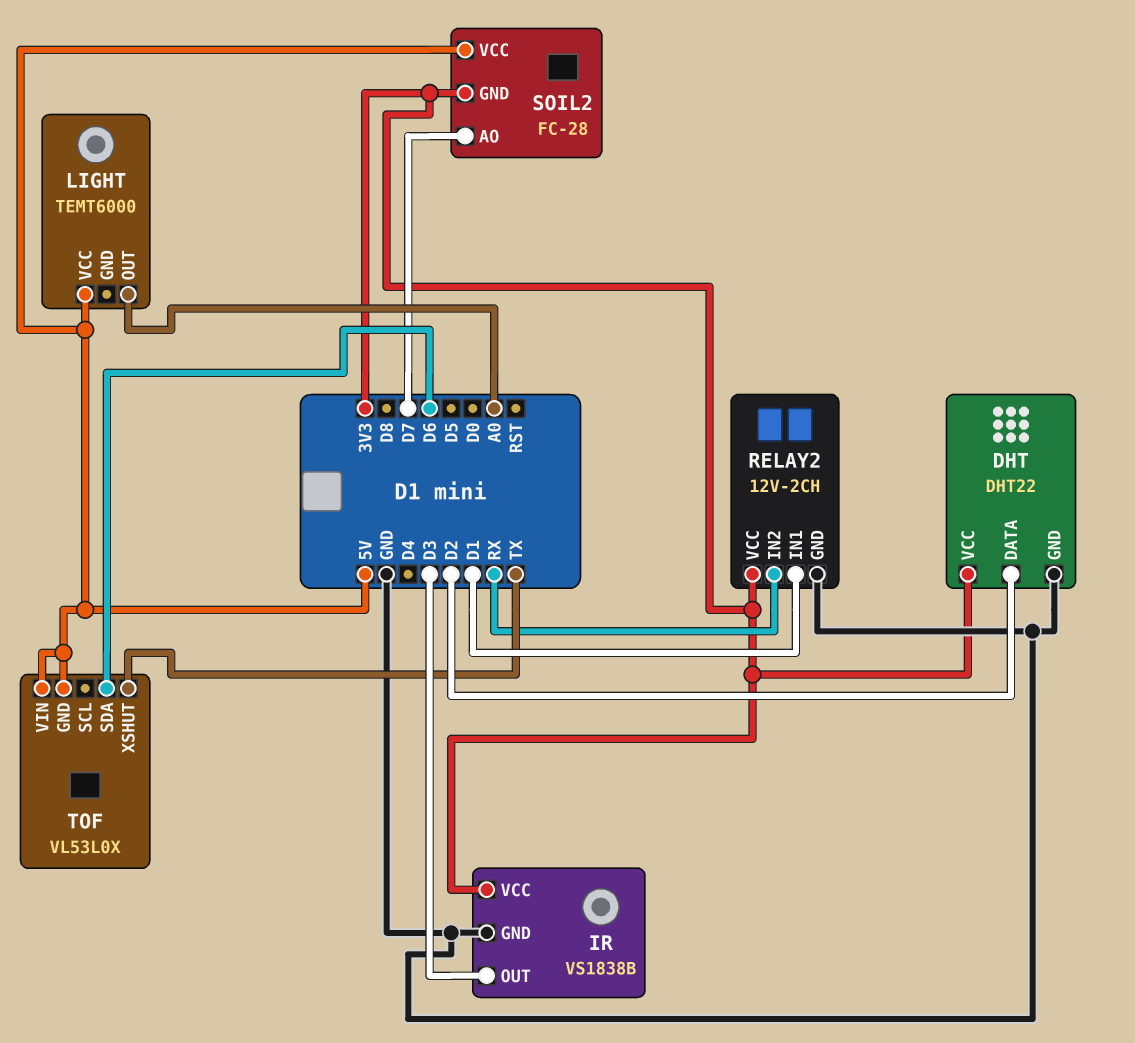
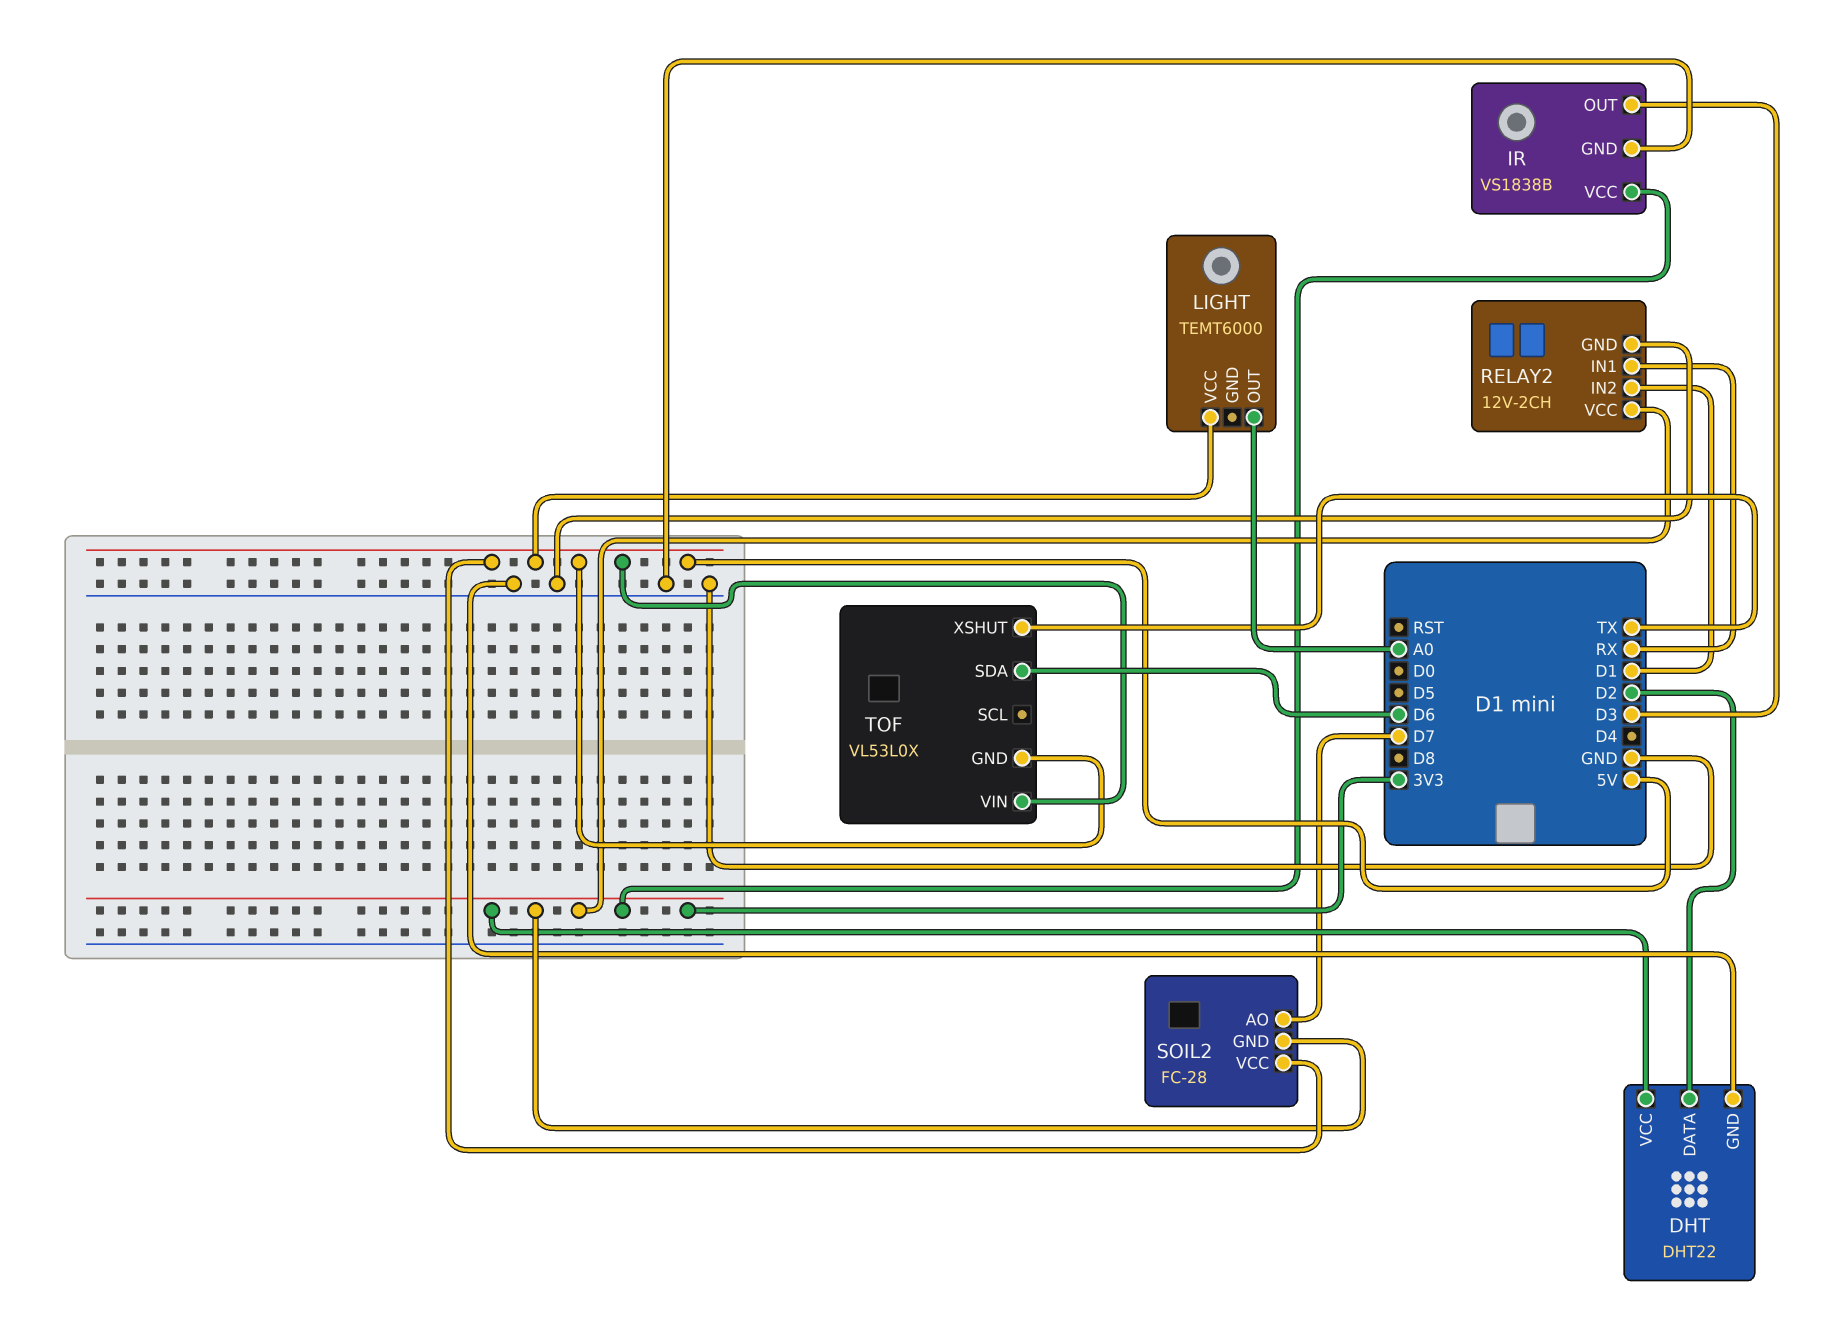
RELAY2 pin IN1: D1 -> RX
RELAY2 pin IN2: RX -> D1

